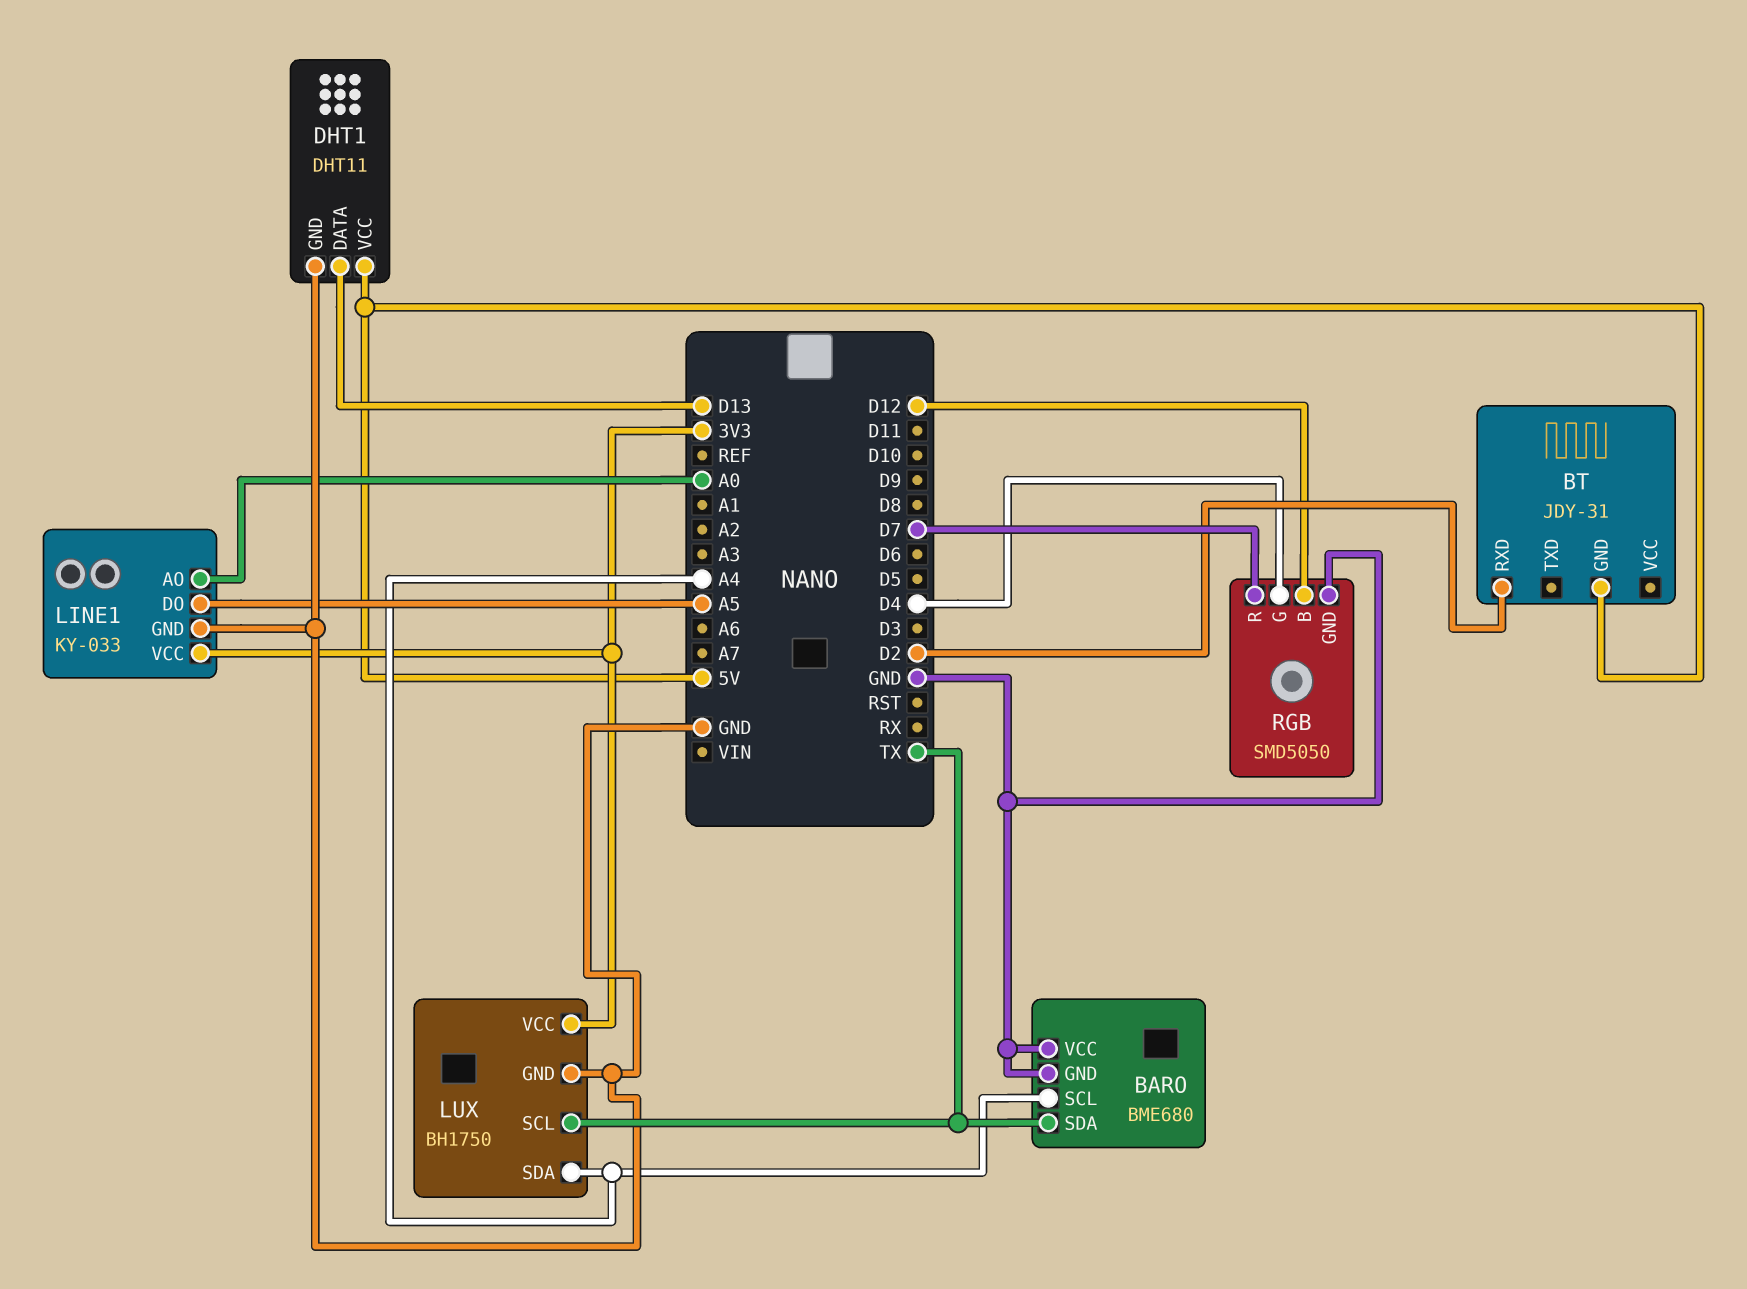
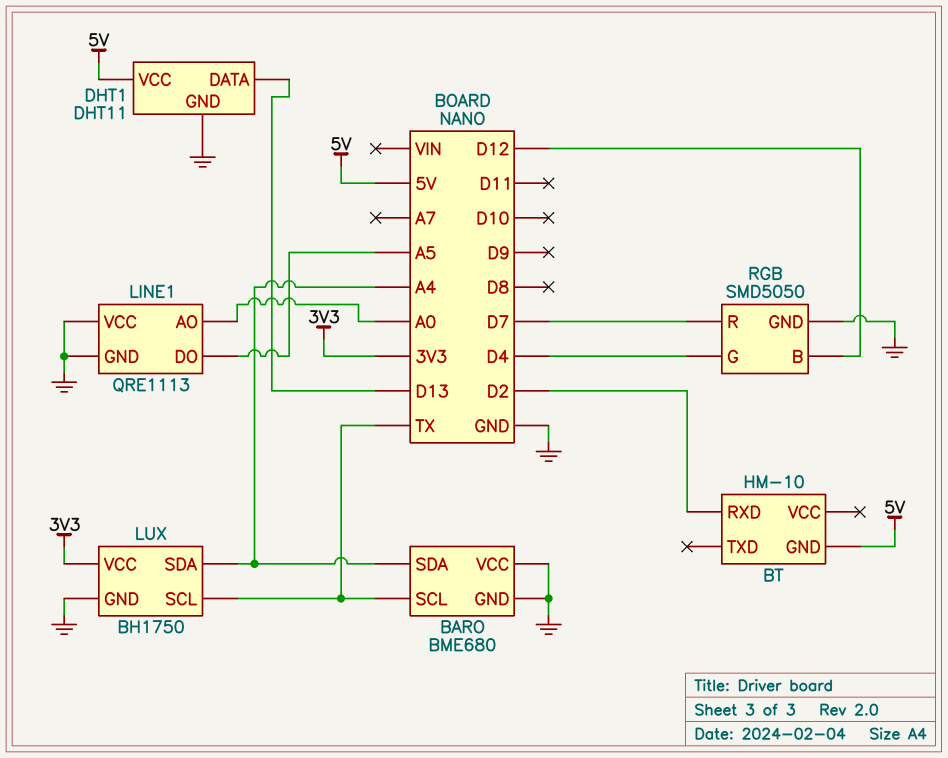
BARO pin SCL: A4 -> TX
BARO pin SDA: TX -> A4
BT: JDY-31 -> HM-10
LINE1: KY-033 -> QRE1113
LINE1 pin VCC: 3V3 -> GND

